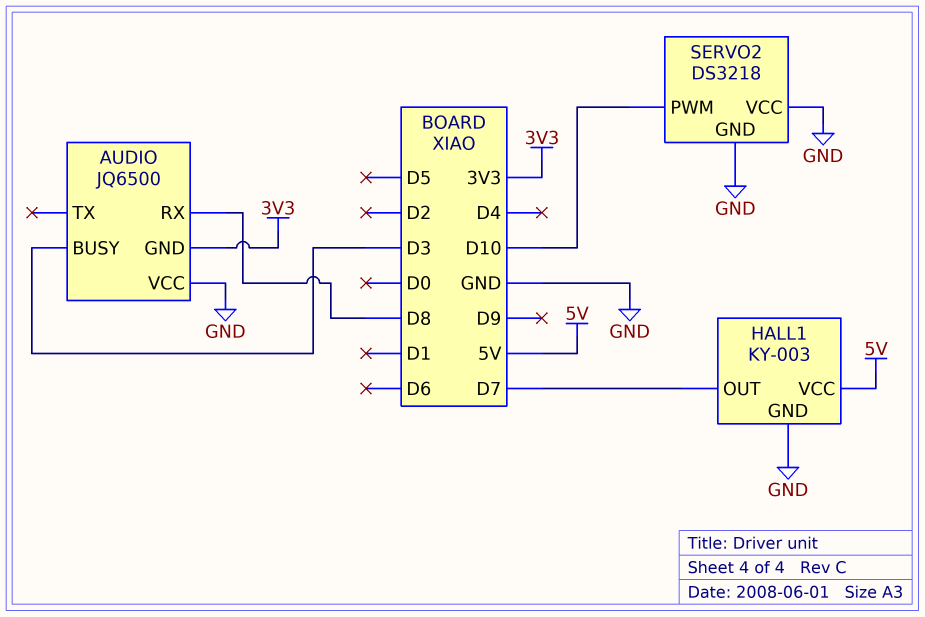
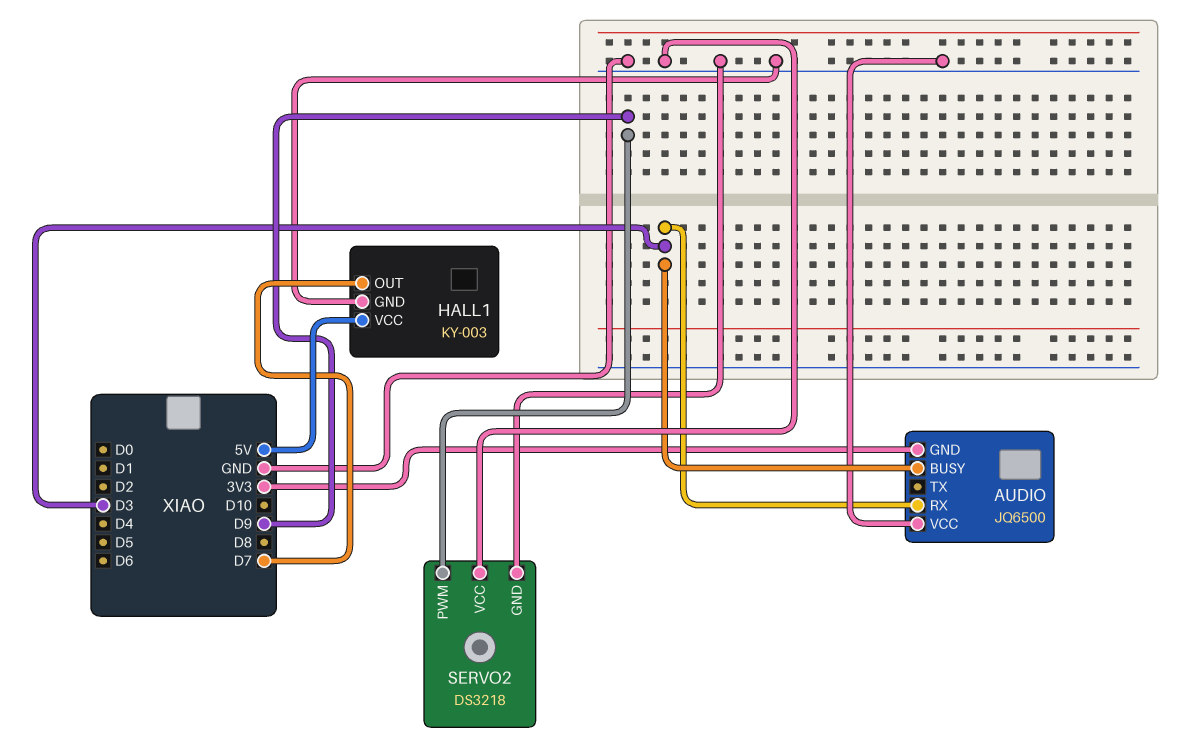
AUDIO pin RX: D8 -> D3
SERVO2 pin PWM: D10 -> D9

